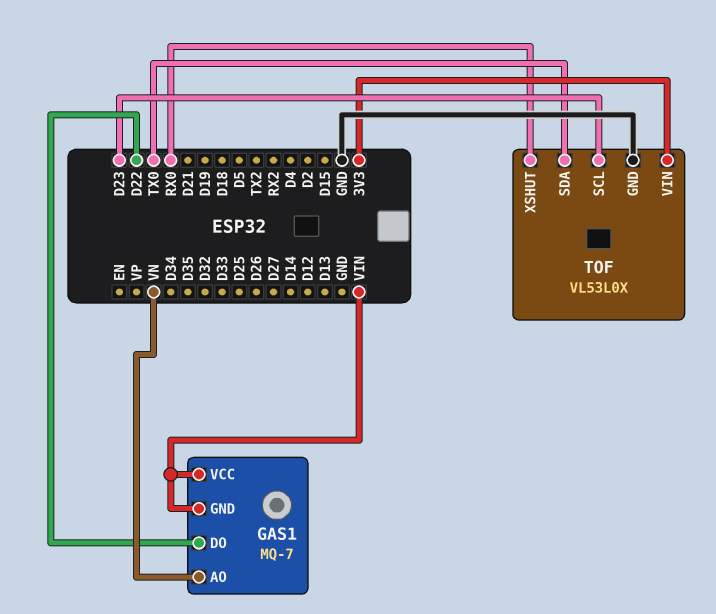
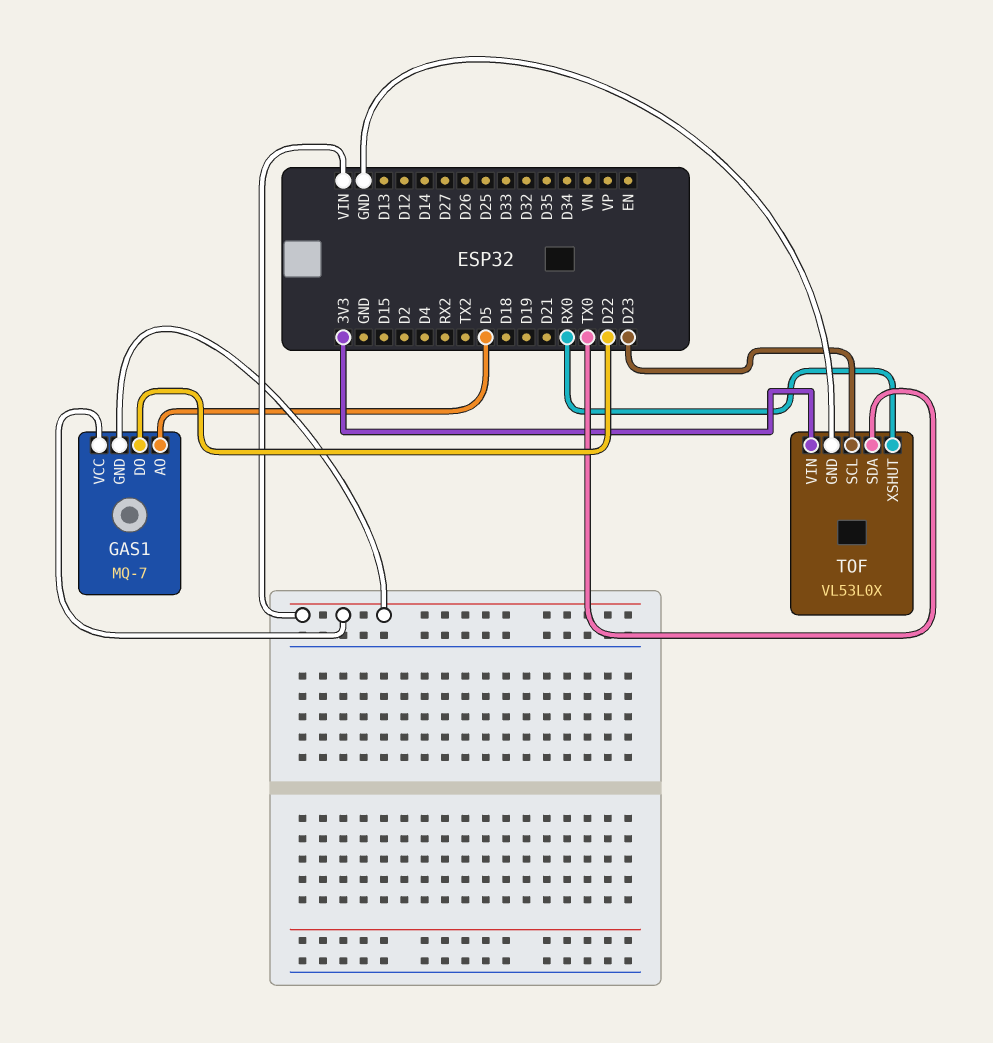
GAS1 pin AO: VN -> D5

